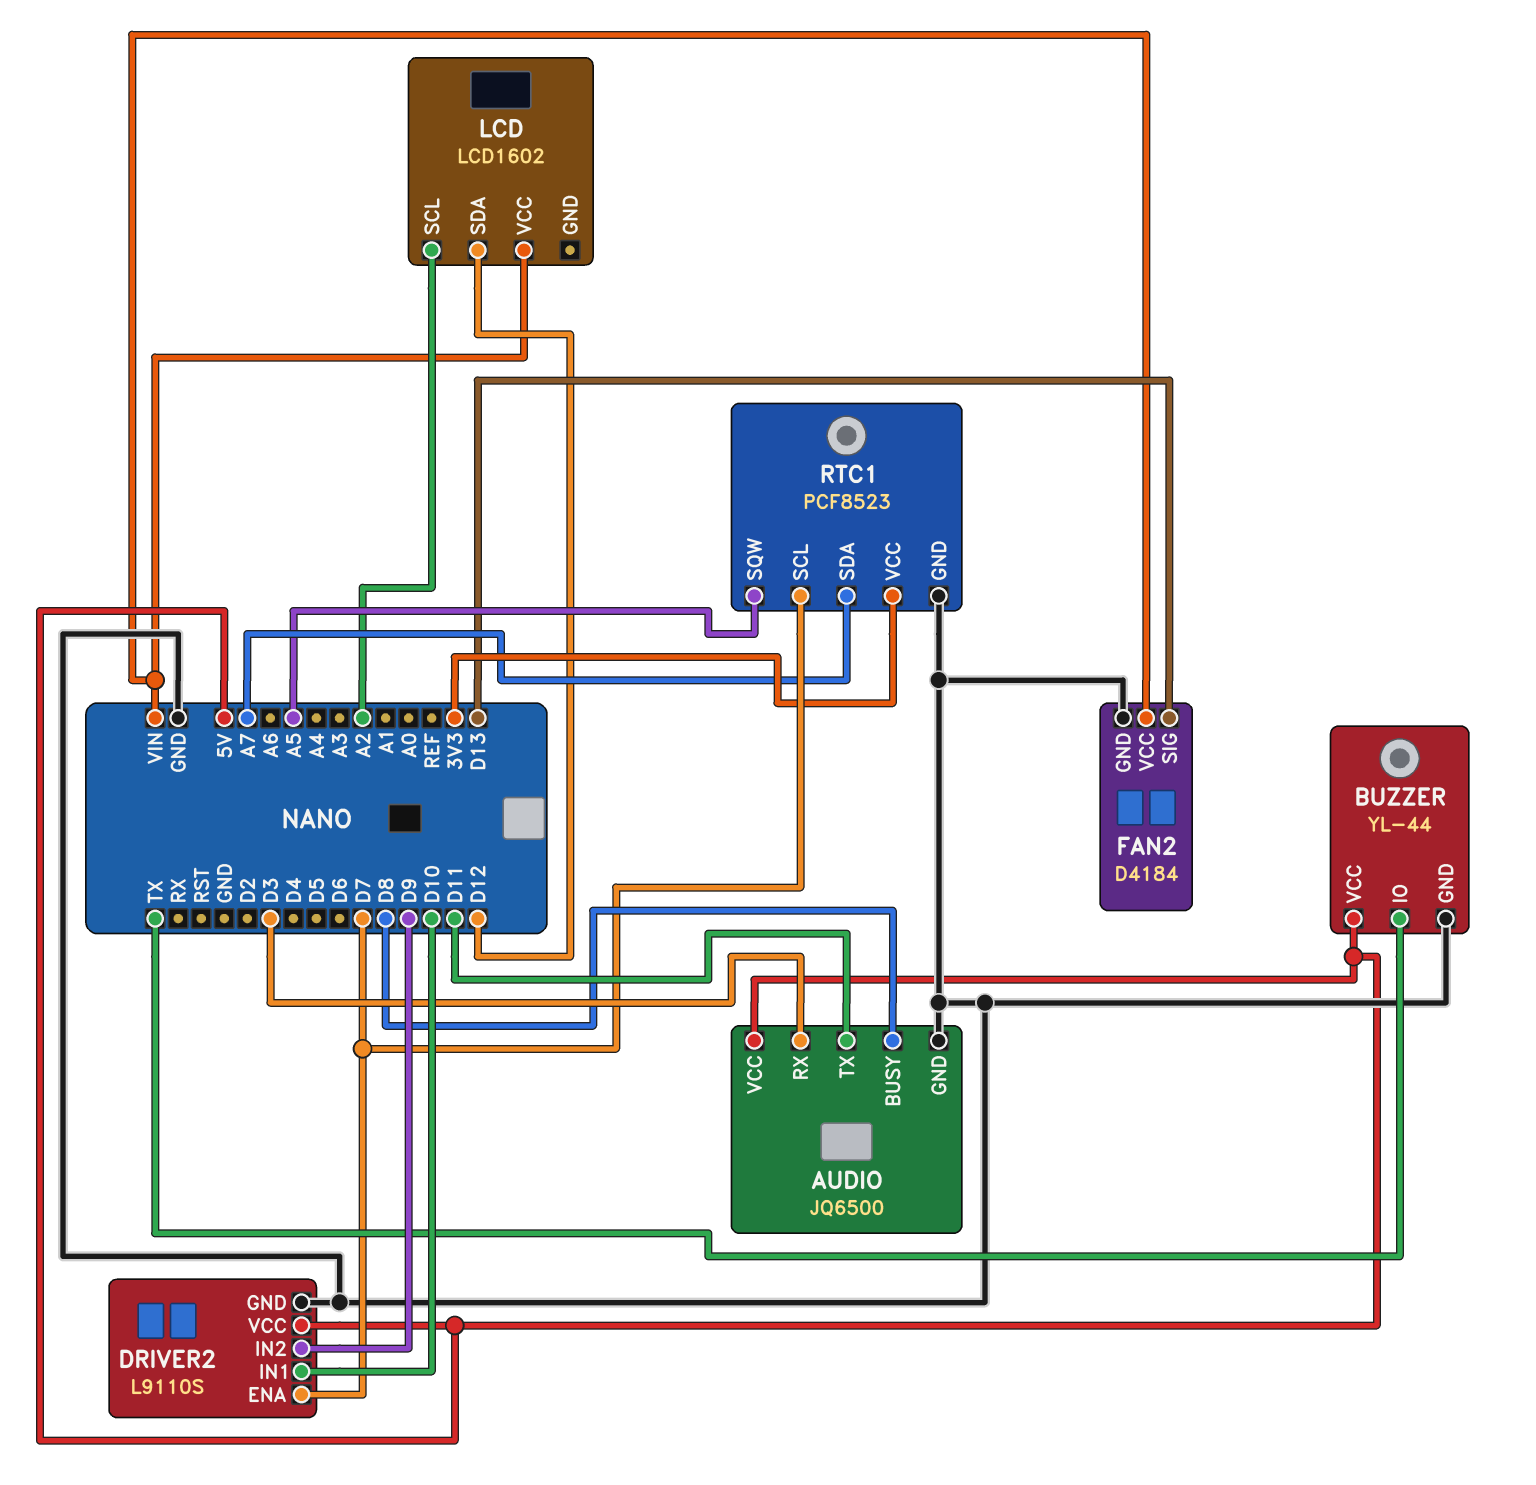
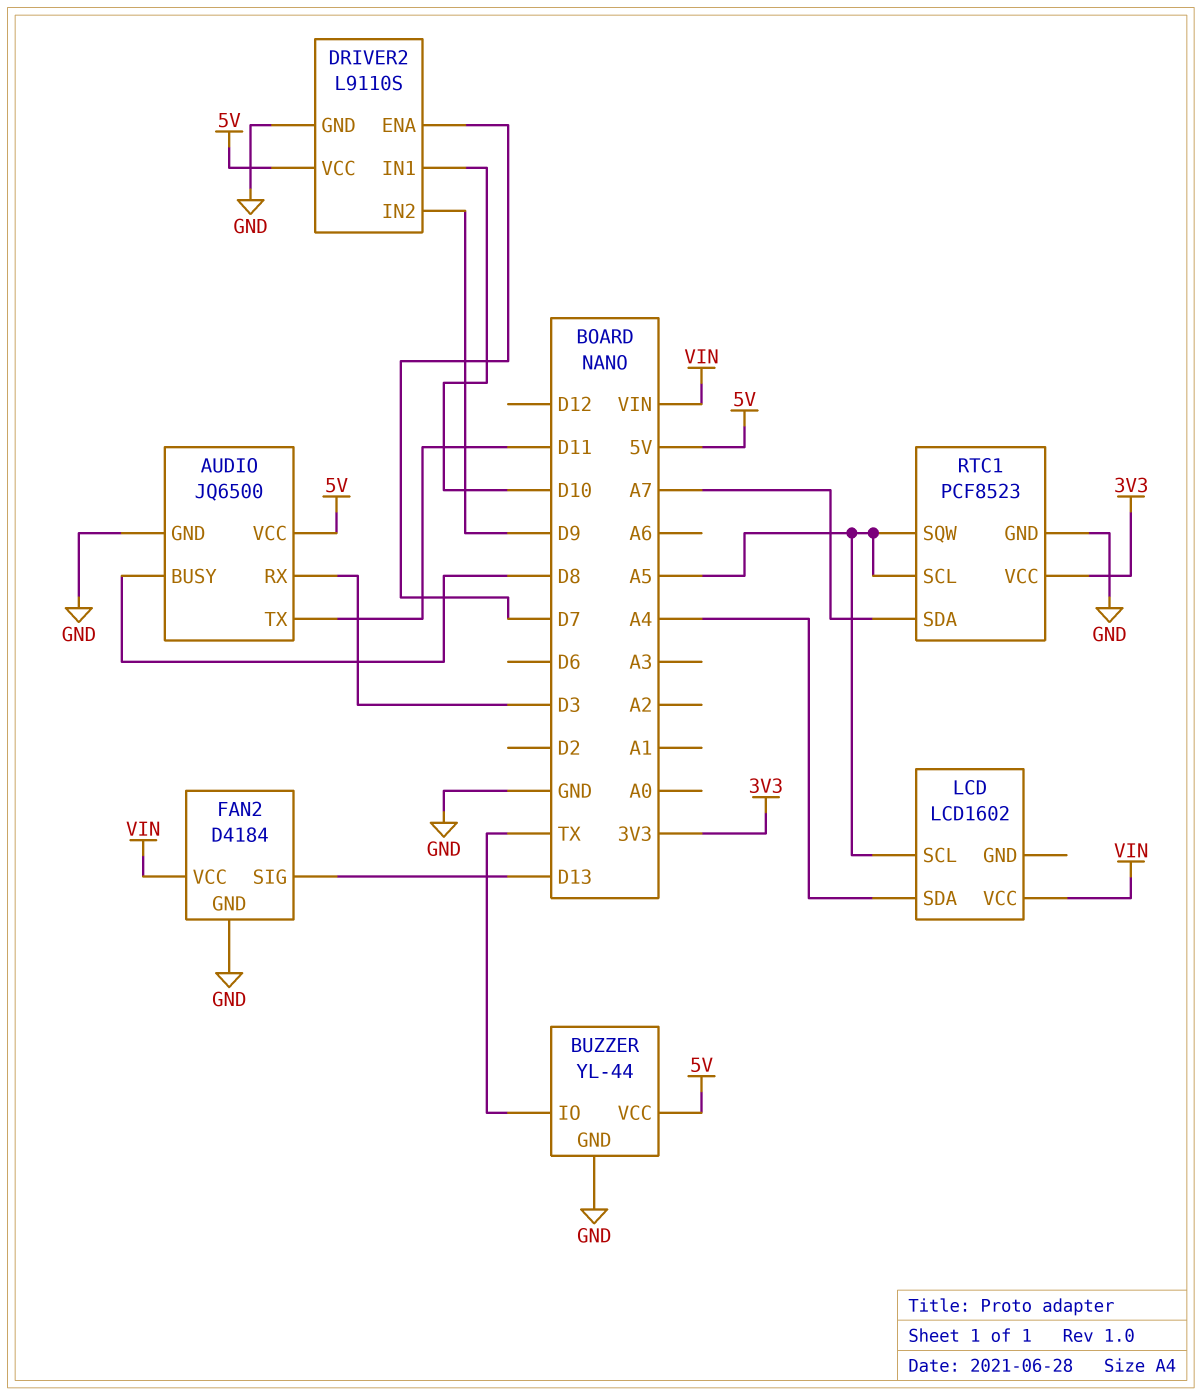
LCD pin SCL: A2 -> A5
LCD pin SDA: D12 -> A4
RTC1 pin SCL: D7 -> A5

